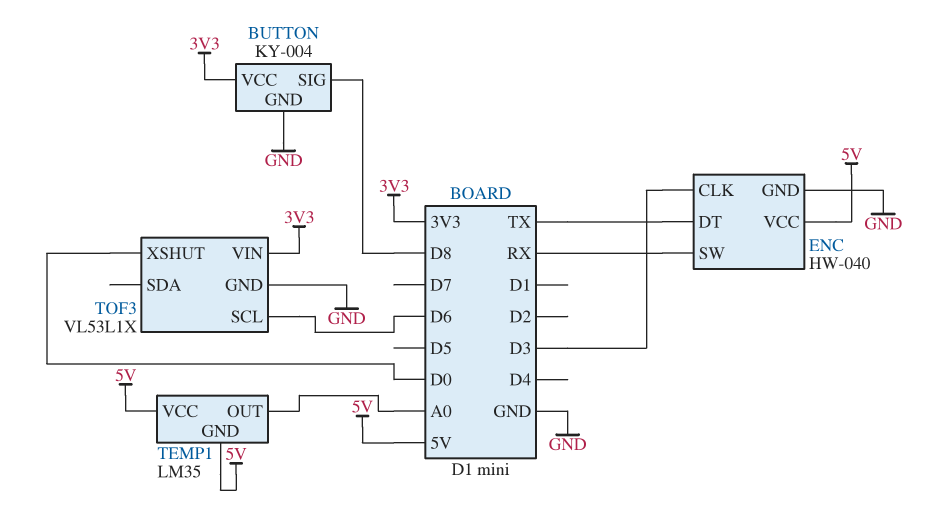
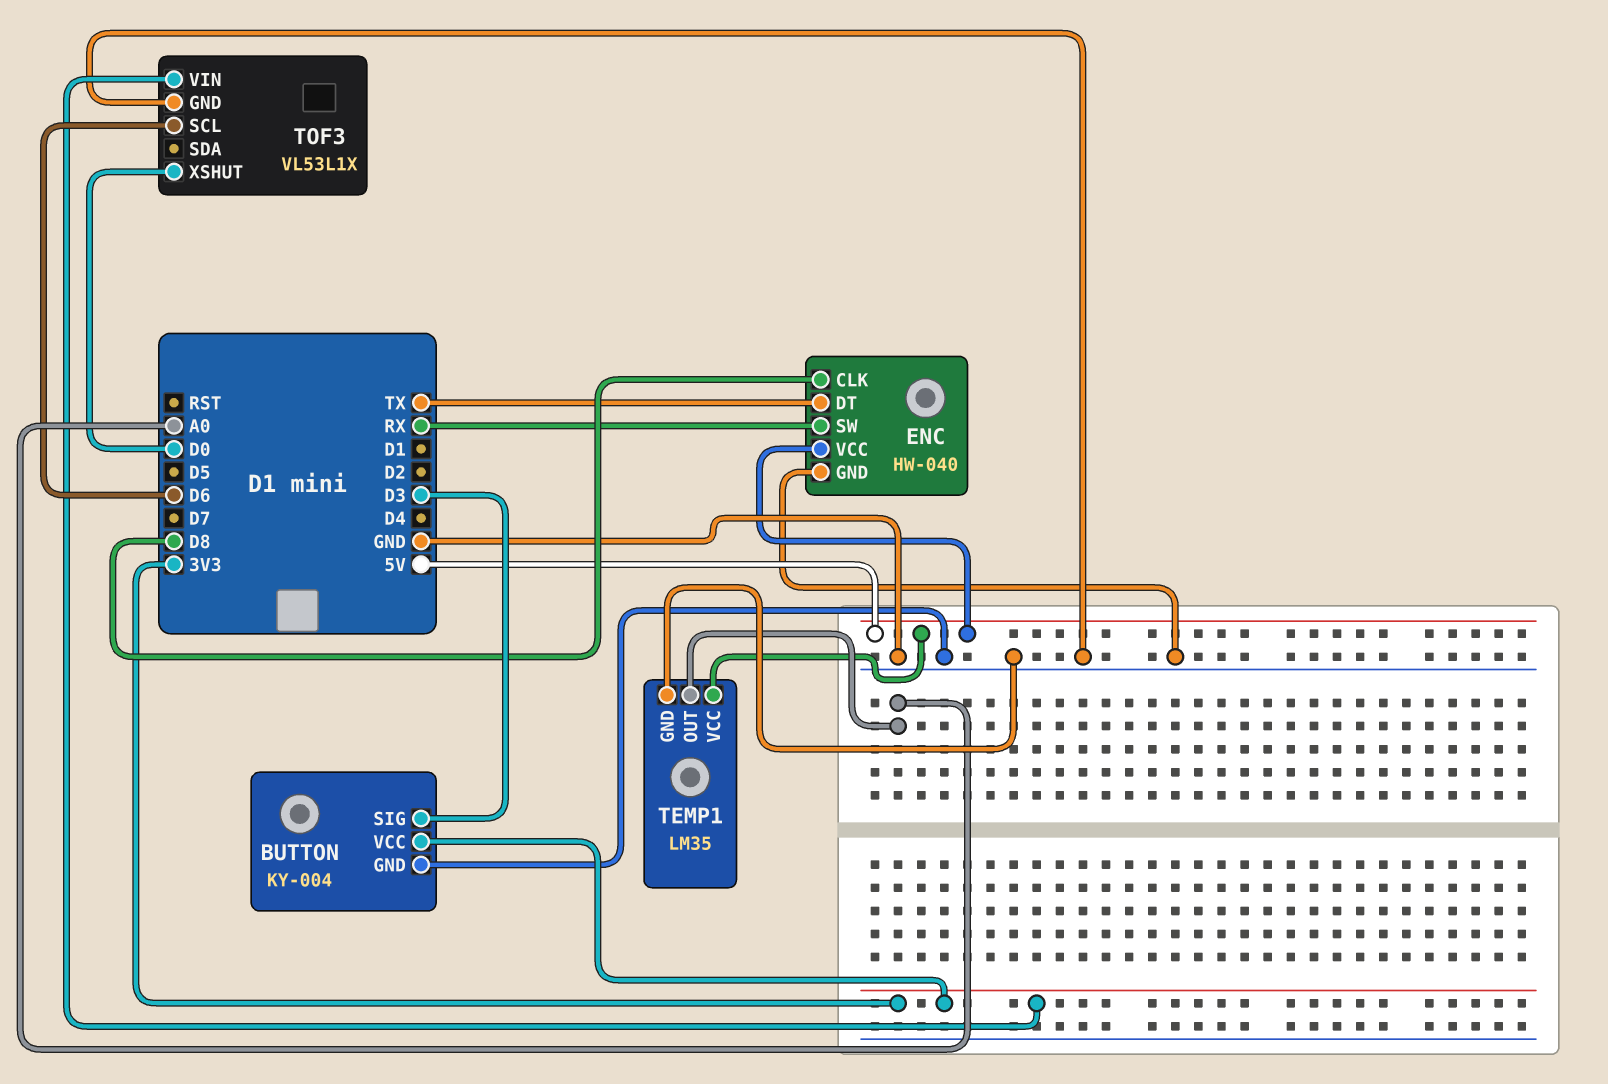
BUTTON pin SIG: D8 -> D3
ENC pin CLK: D3 -> D8
TEMP1 pin GND: 5V -> GND

